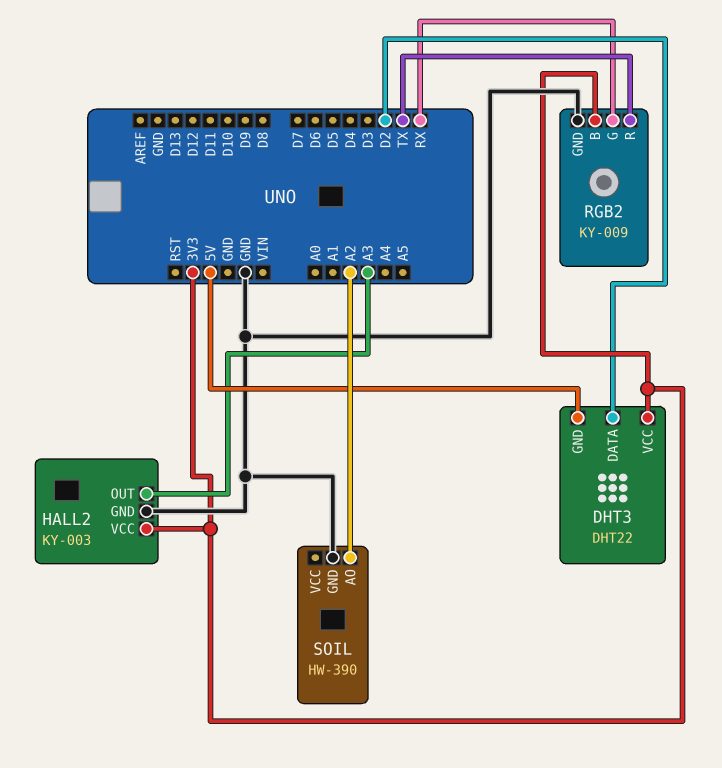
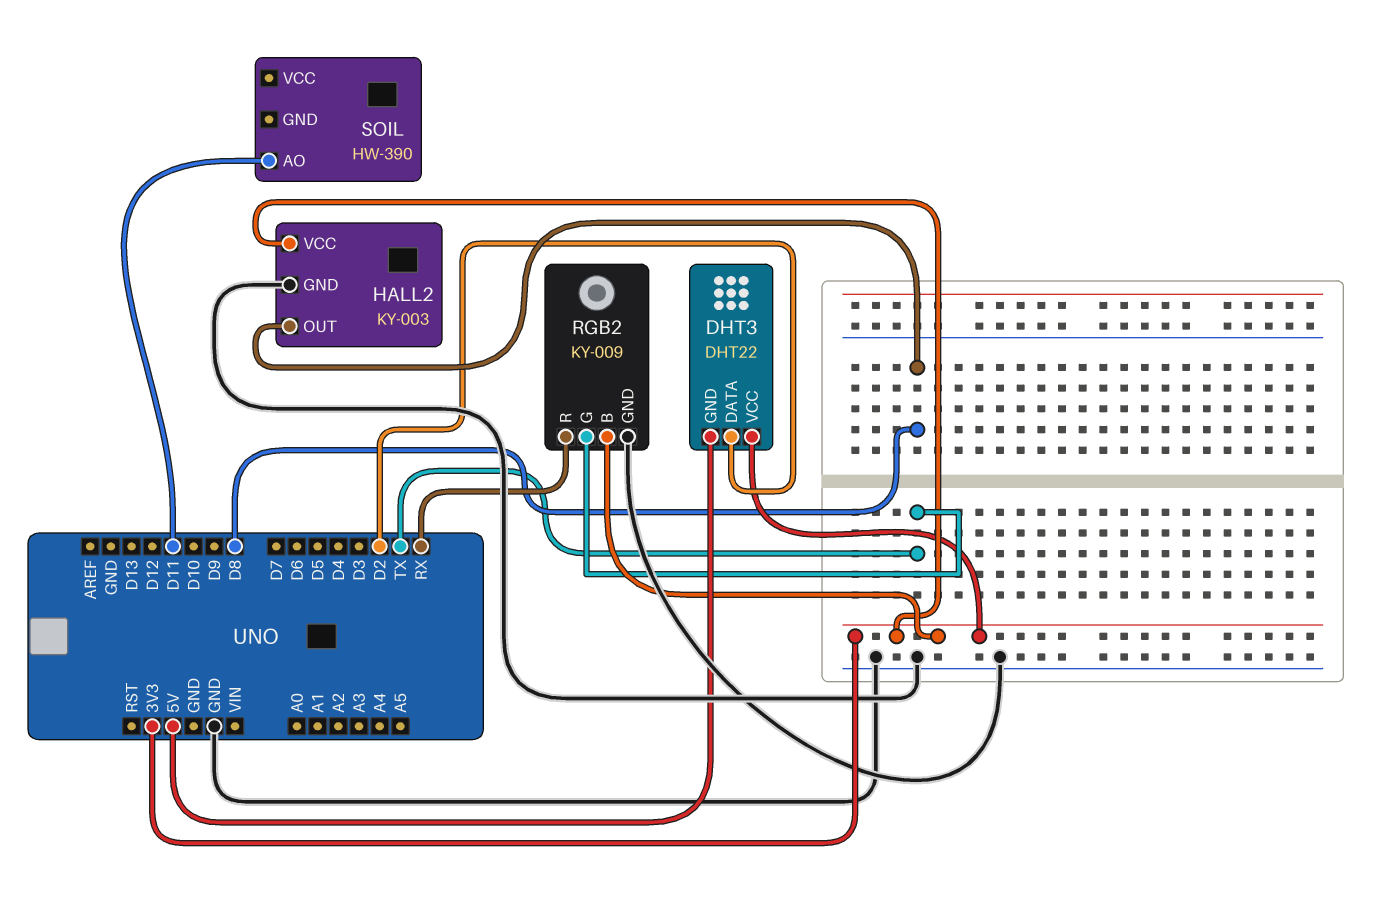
HALL2 pin OUT: A3 -> D8
RGB2 pin G: RX -> TX
RGB2 pin R: TX -> RX
SOIL pin AO: A2 -> D11
SOIL pin GND: GND -> none

